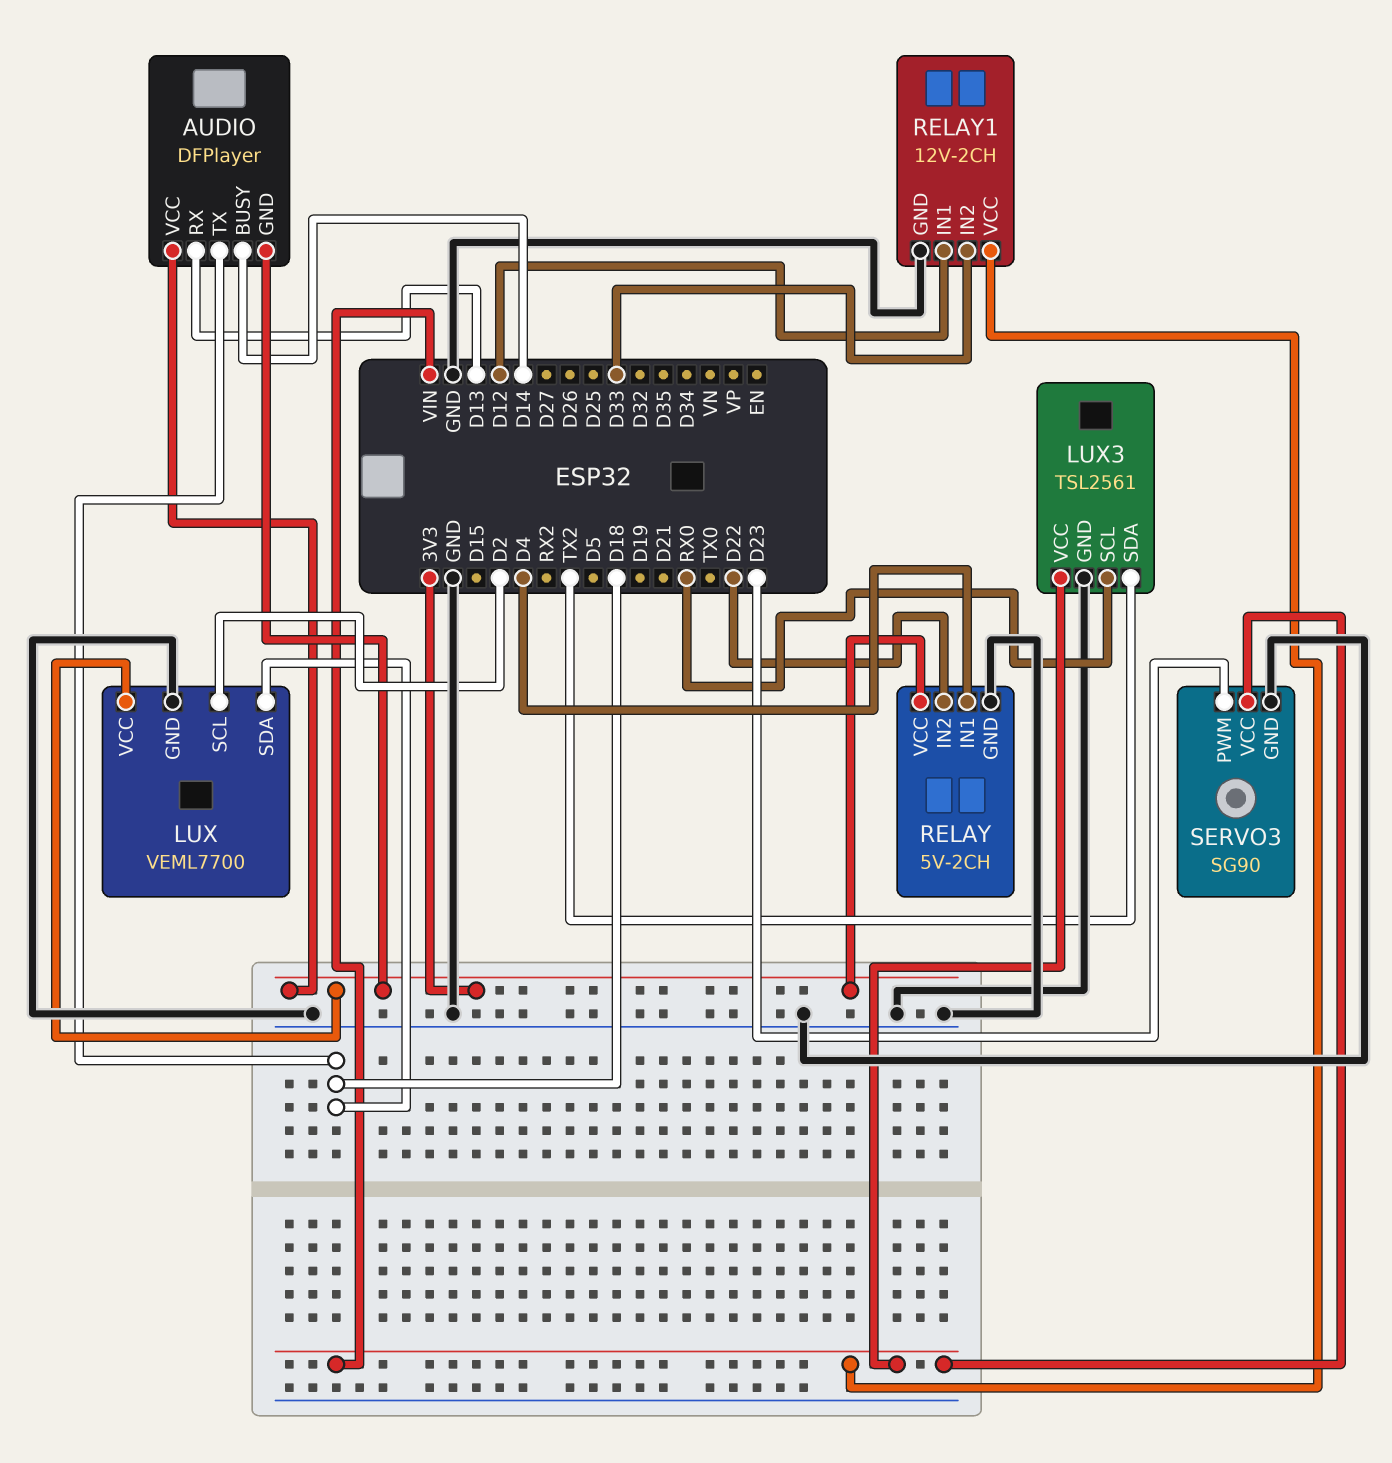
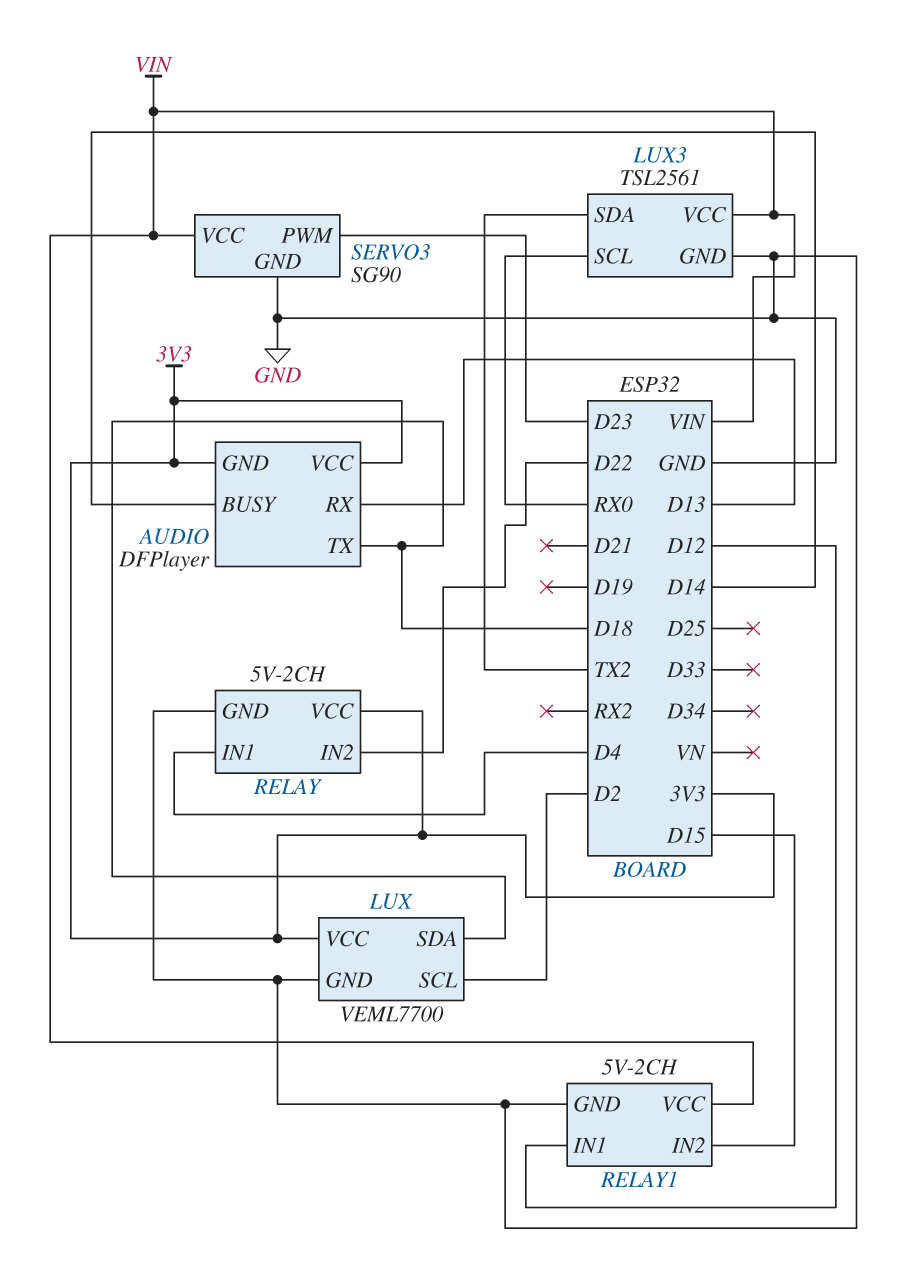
RELAY1: 12V-2CH -> 5V-2CH
RELAY1 pin IN2: D33 -> D15

